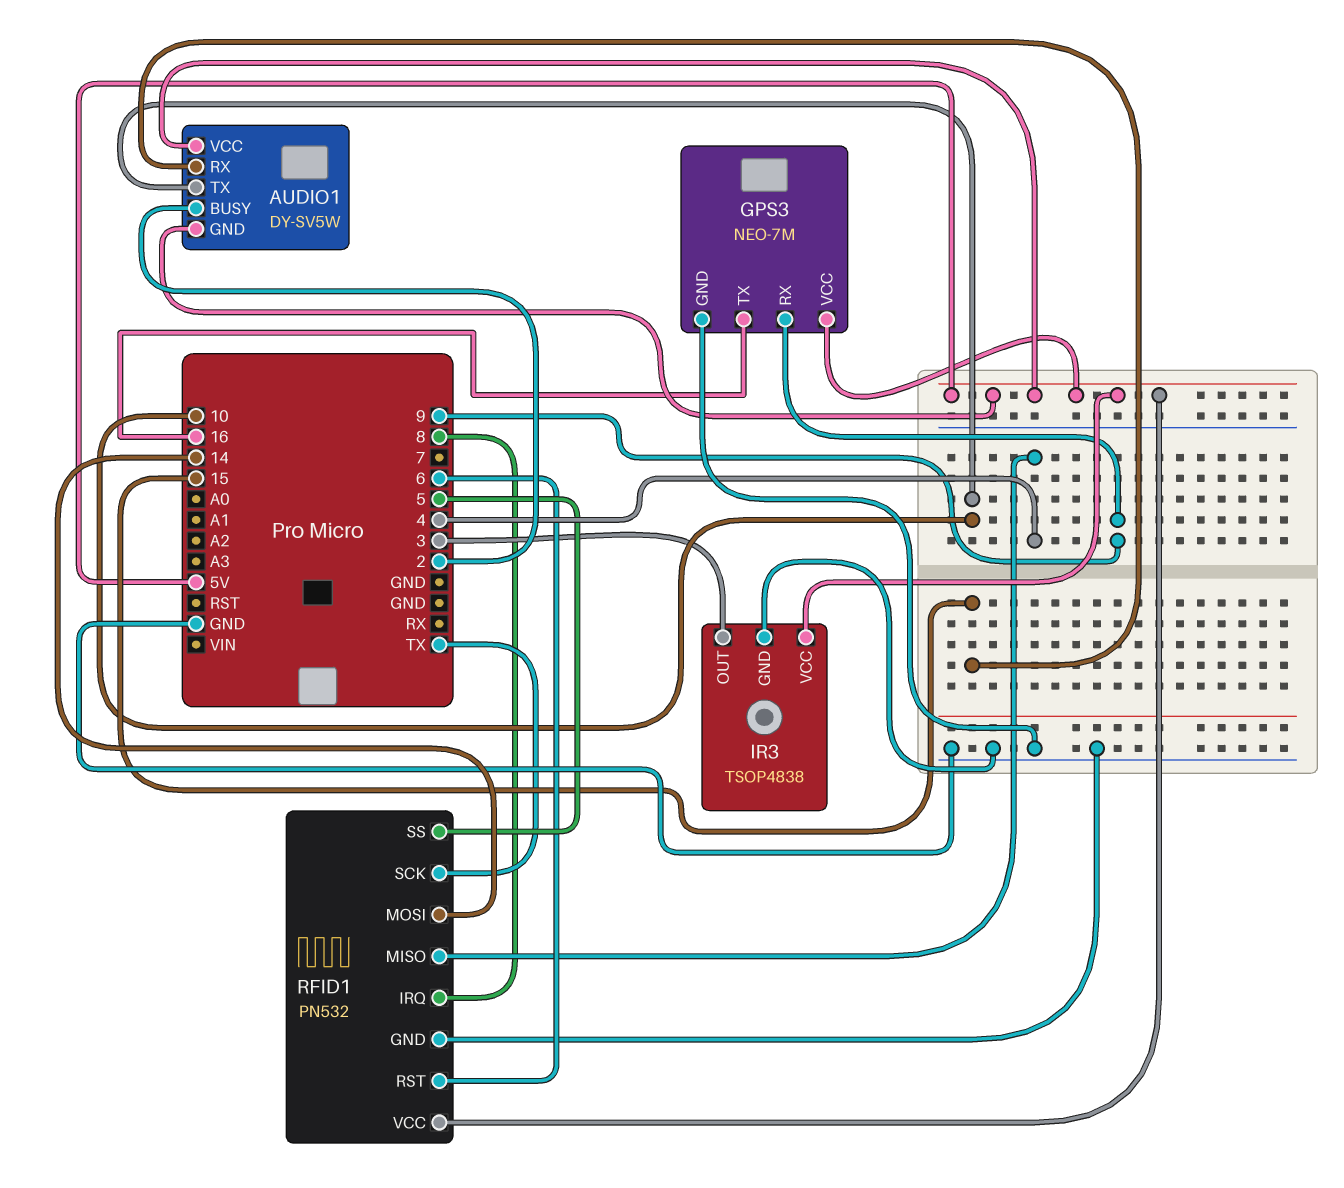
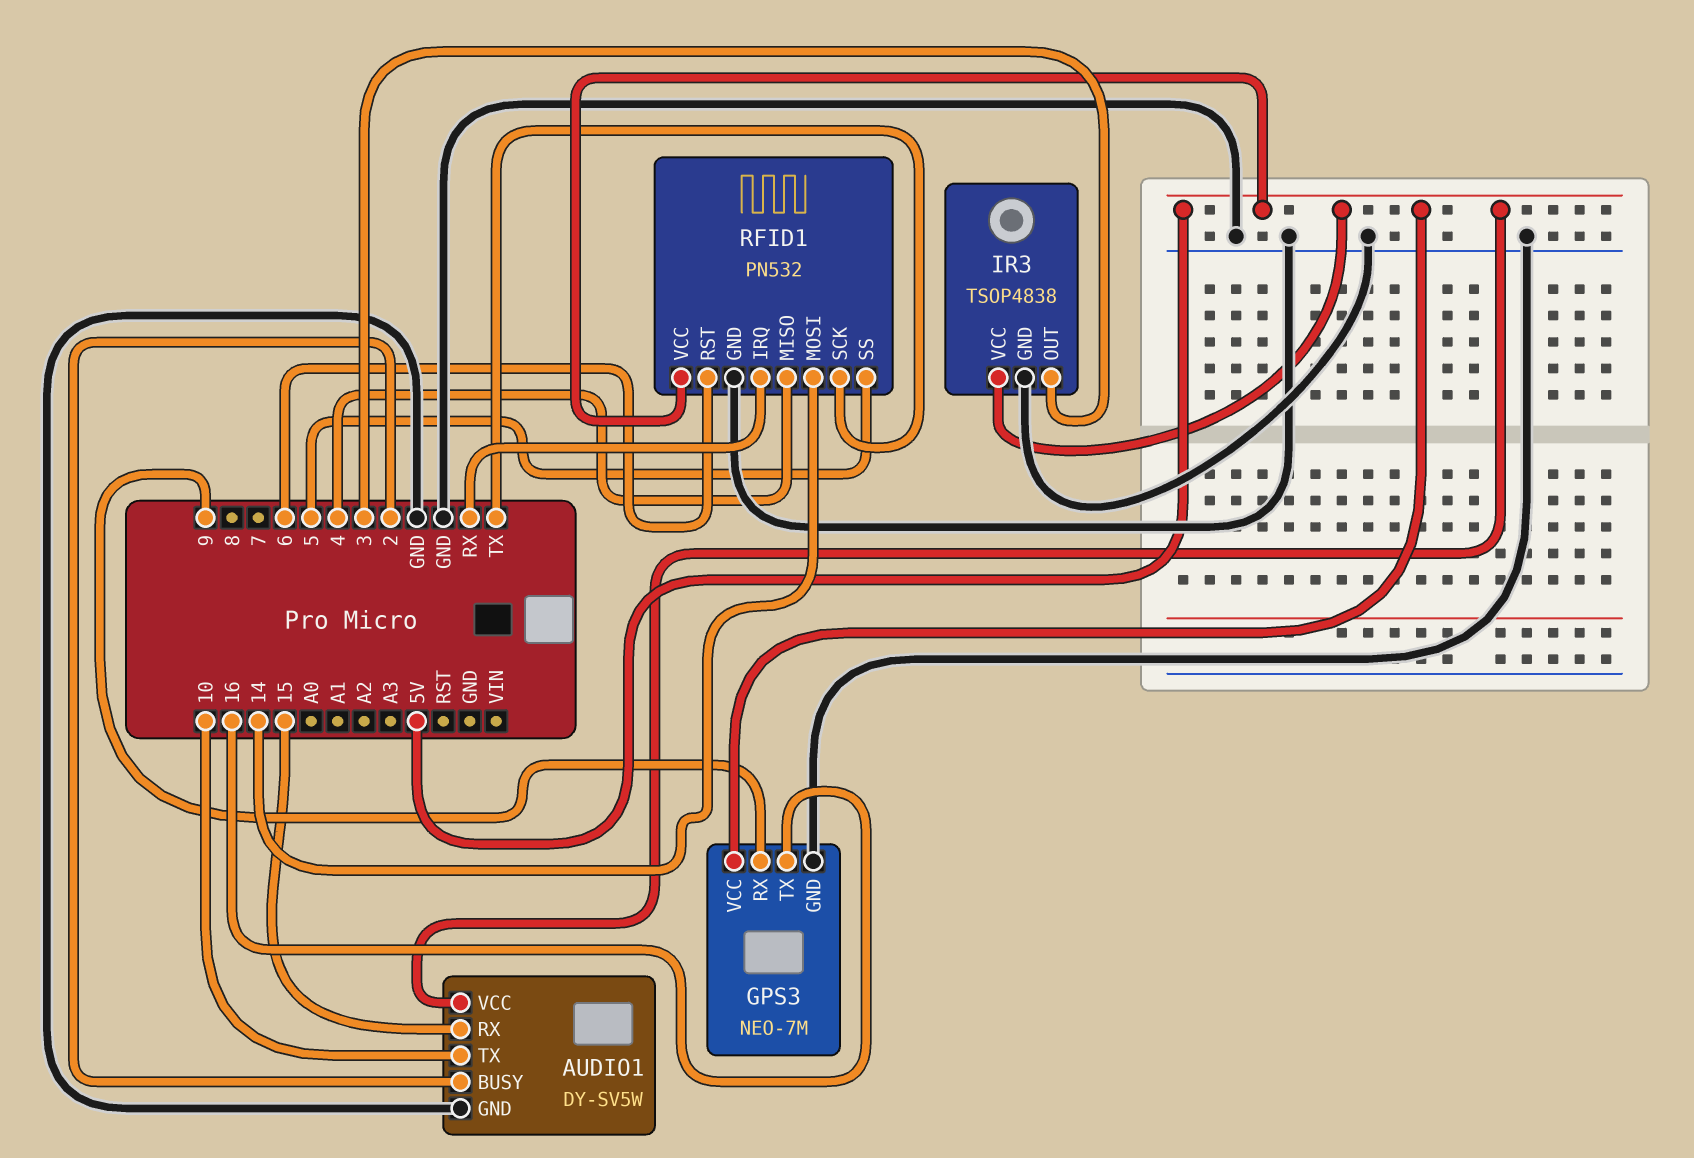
AUDIO1 pin GND: 5V -> GND
RFID1 pin IRQ: 8 -> RX

